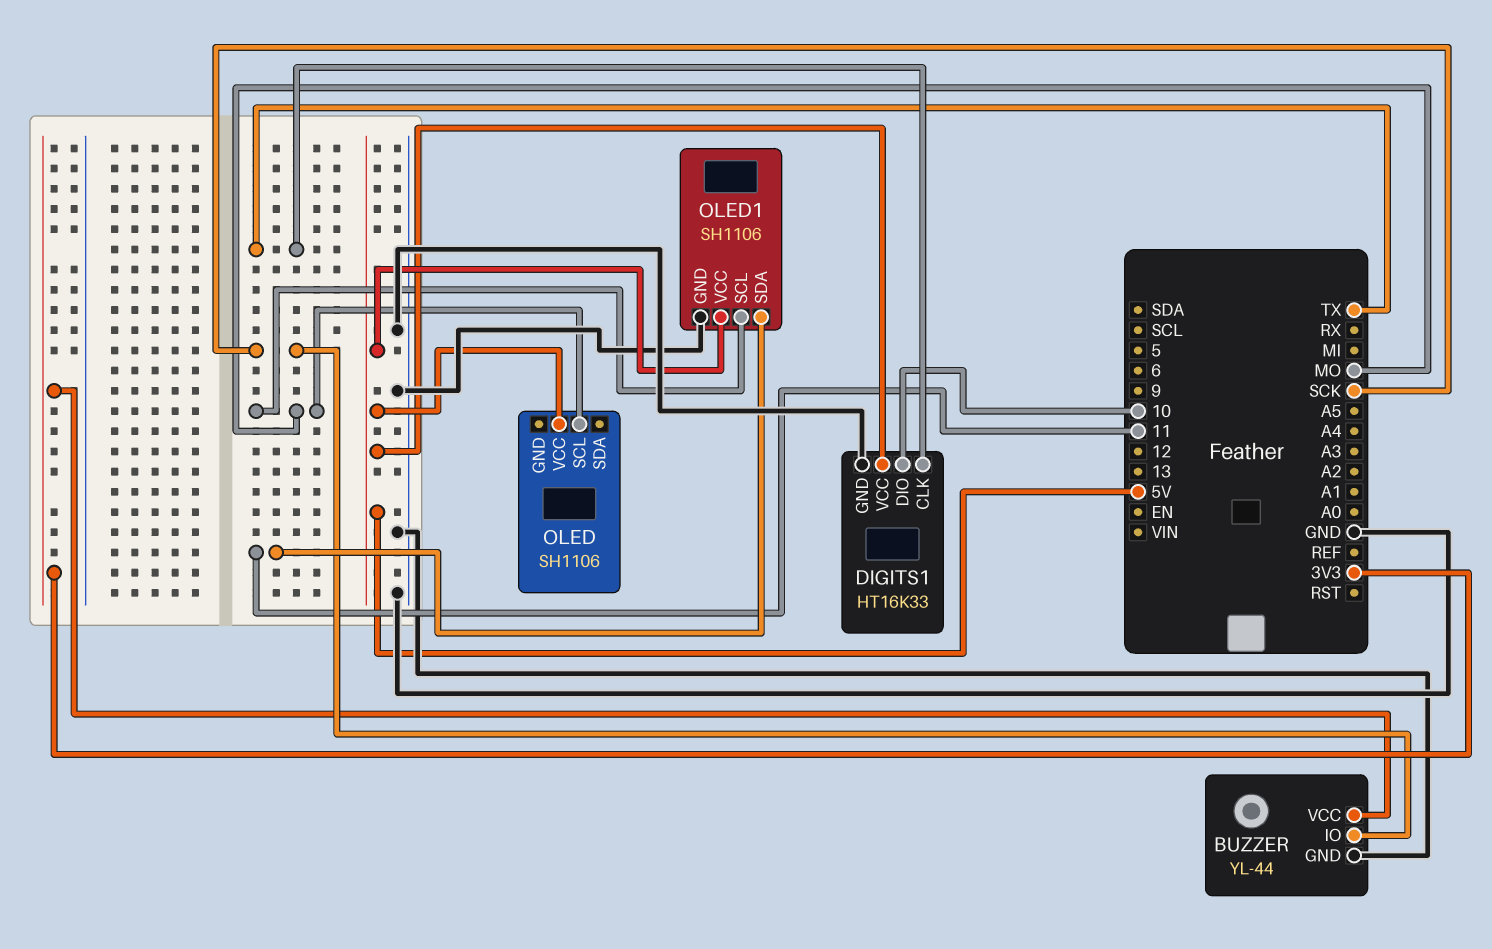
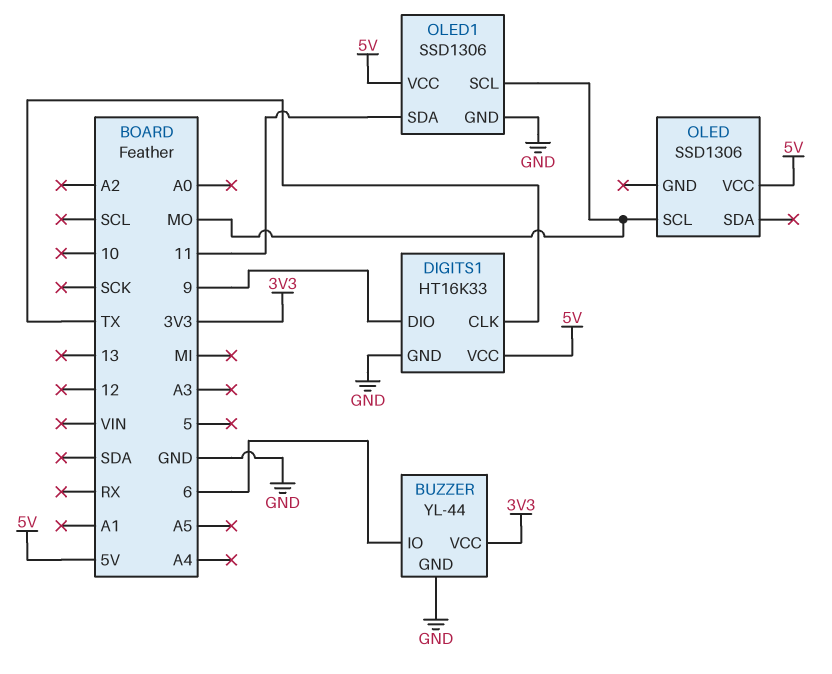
BUZZER pin IO: SCK -> 6
DIGITS1 pin DIO: 10 -> 9
OLED: SH1106 -> SSD1306
OLED1: SH1106 -> SSD1306

